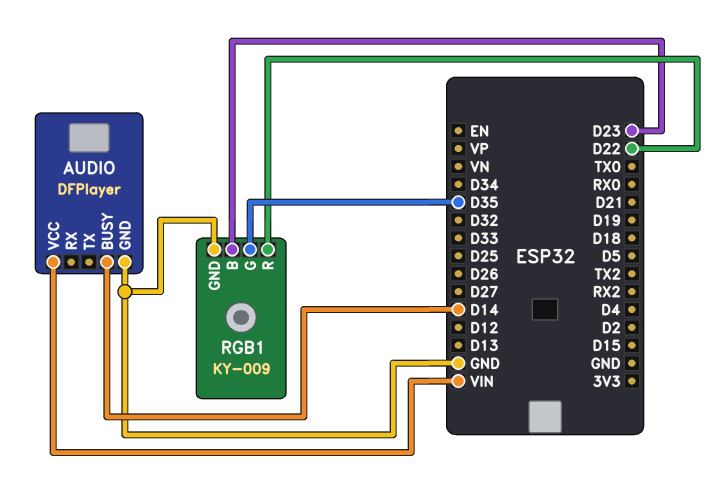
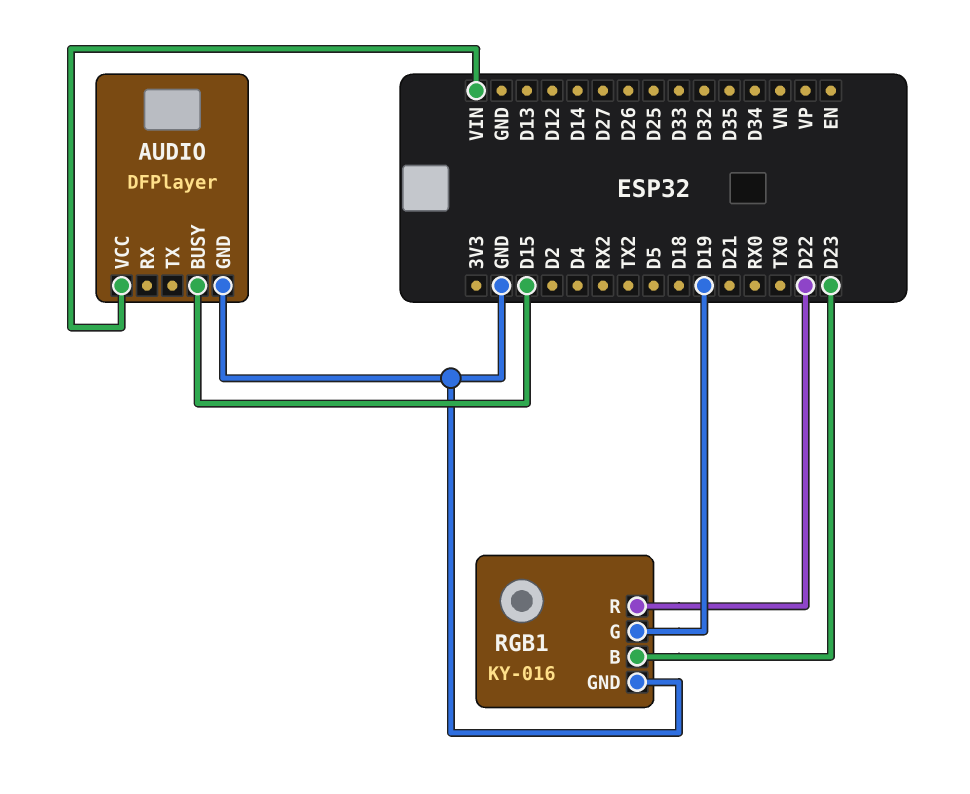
AUDIO pin BUSY: D14 -> D15
RGB1: KY-009 -> KY-016
RGB1 pin G: D35 -> D19

